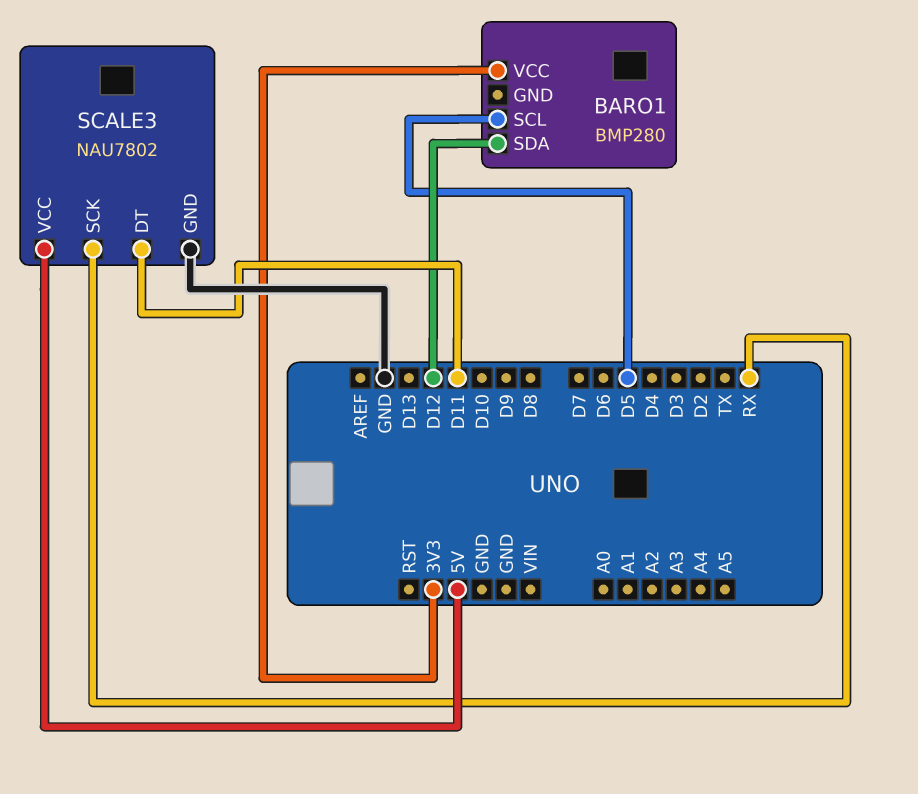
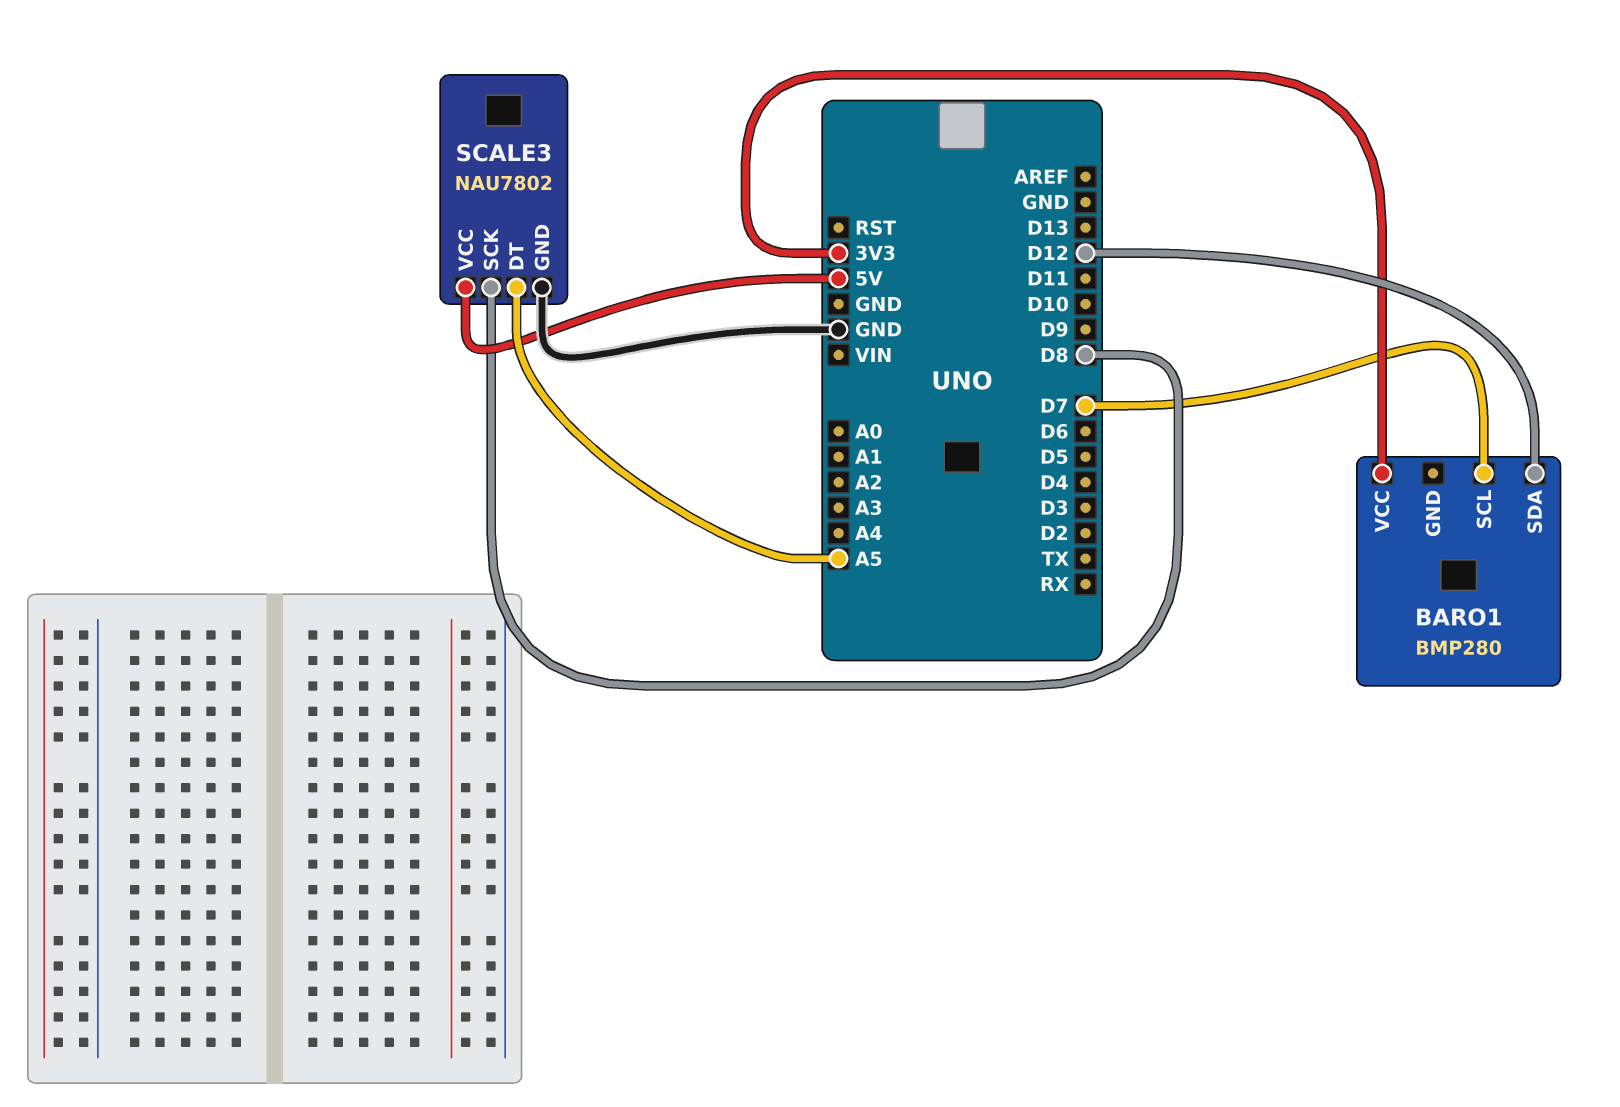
BARO1 pin SCL: D5 -> D7
SCALE3 pin DT: D11 -> A5
SCALE3 pin SCK: RX -> D8

